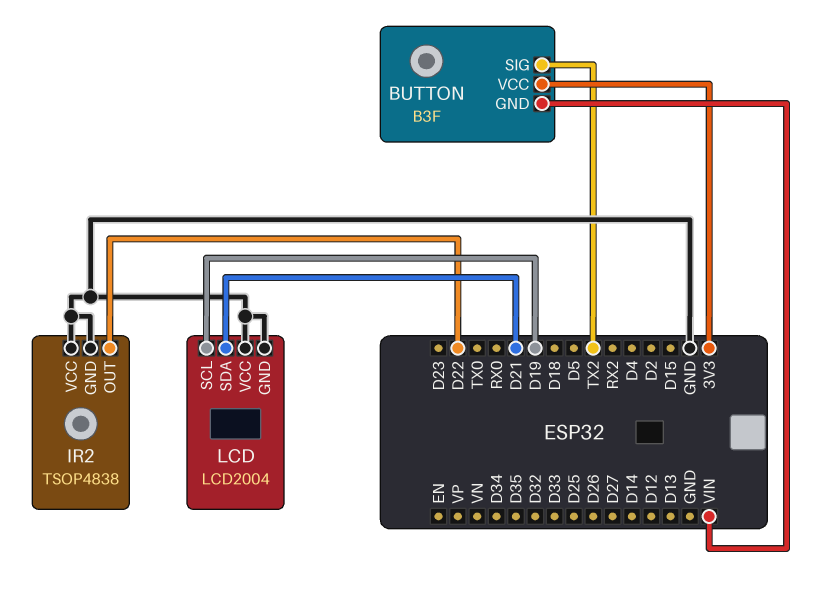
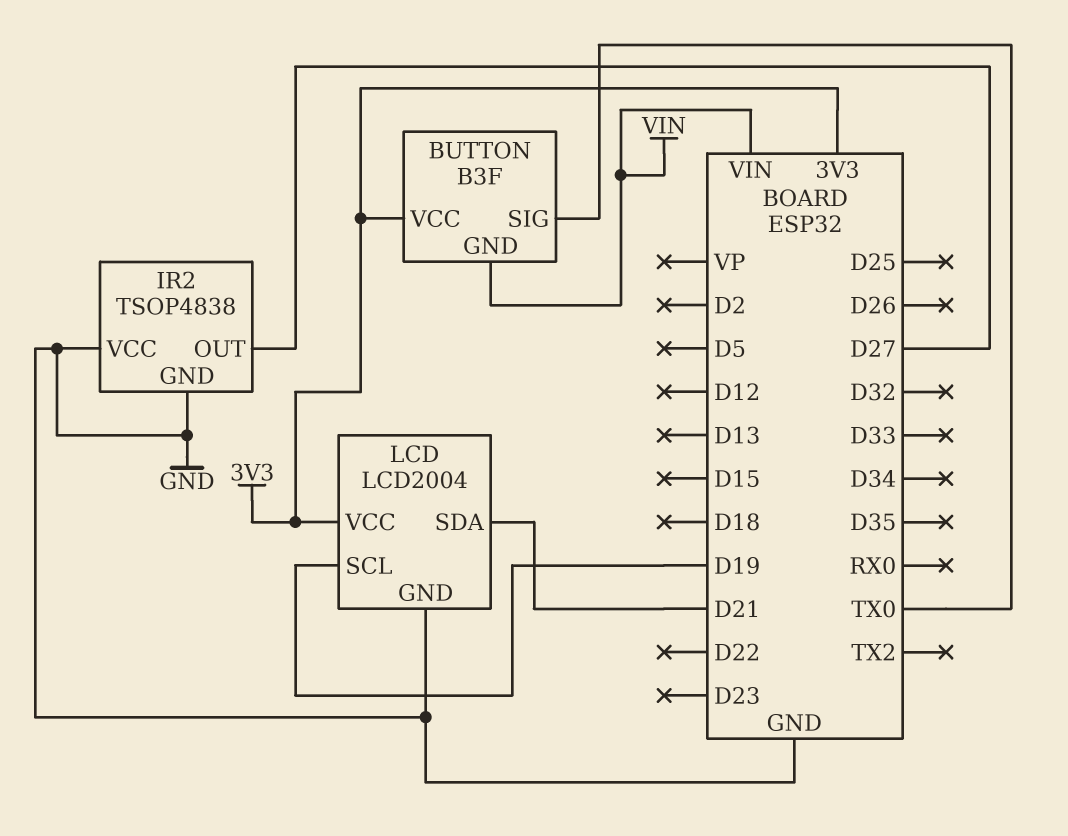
BUTTON pin SIG: TX2 -> TX0
IR2 pin OUT: D22 -> D27
LCD pin VCC: GND -> 3V3

